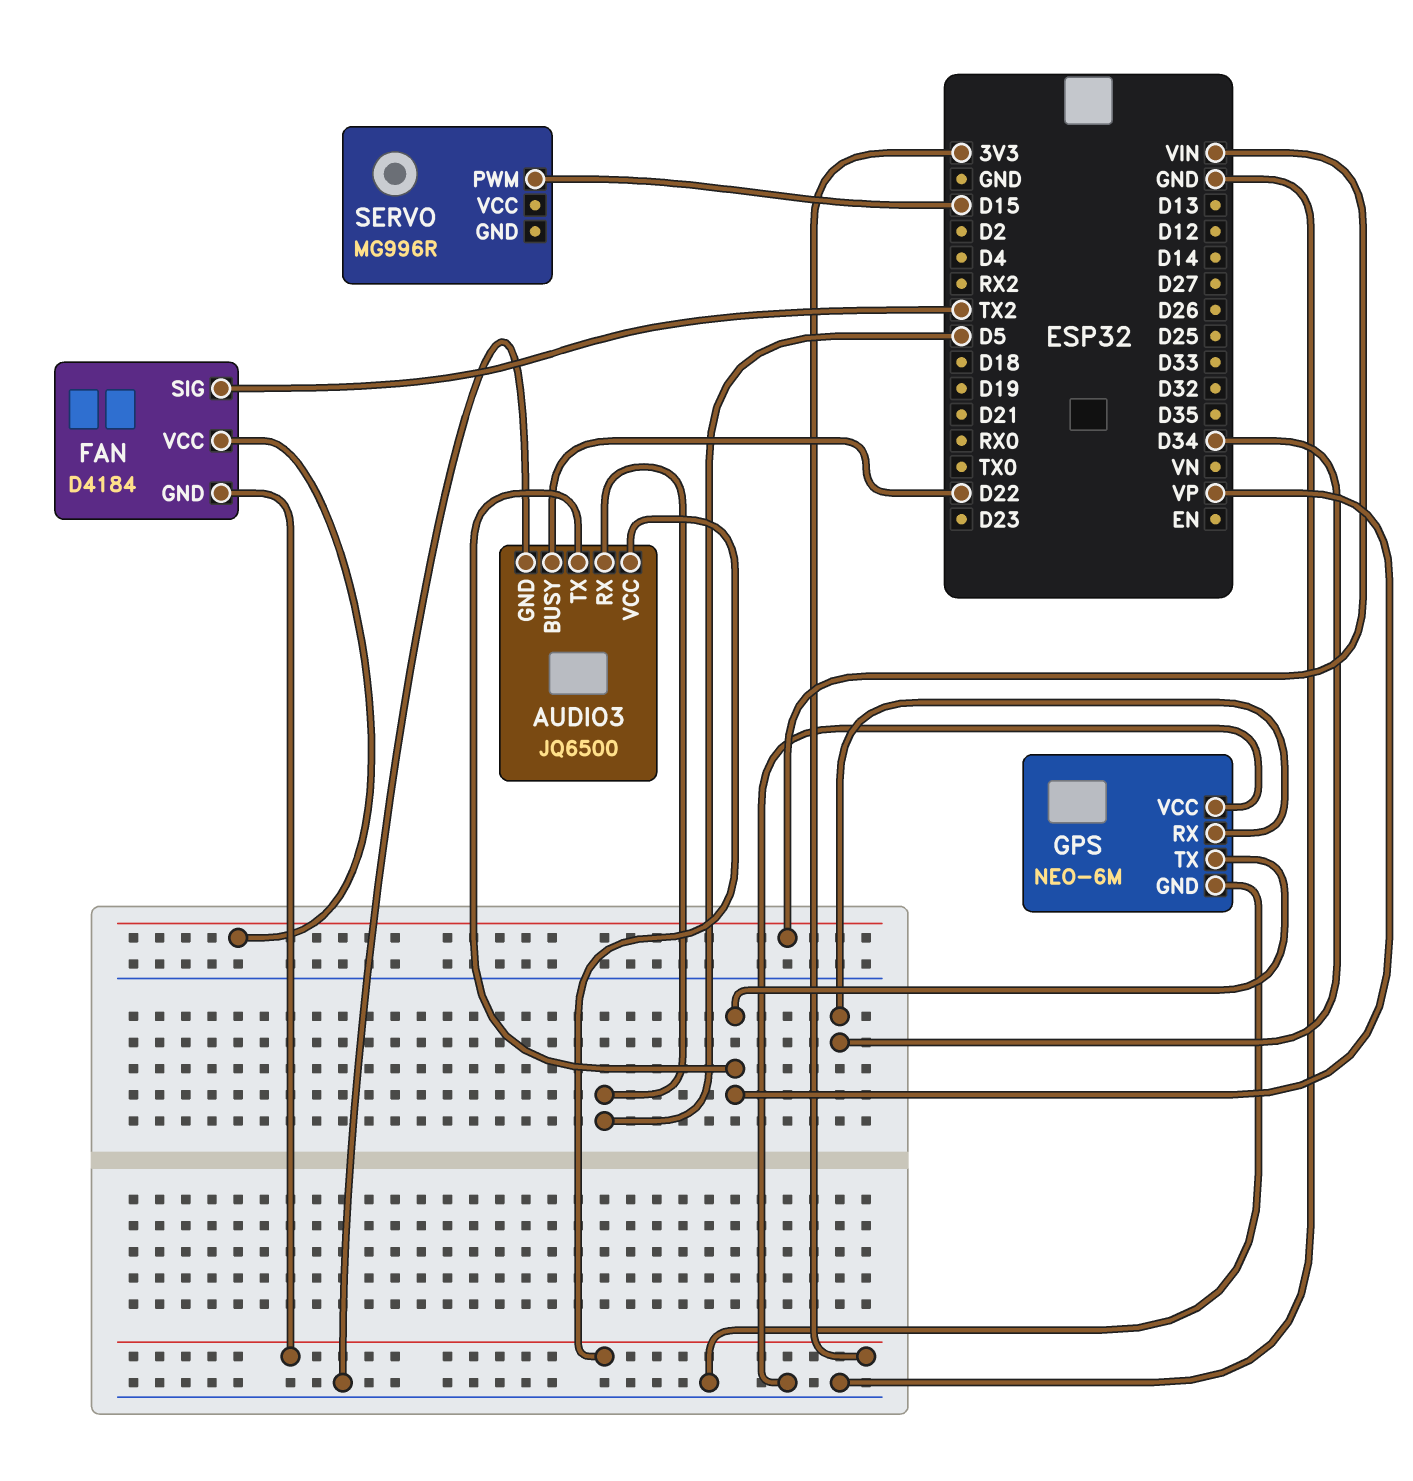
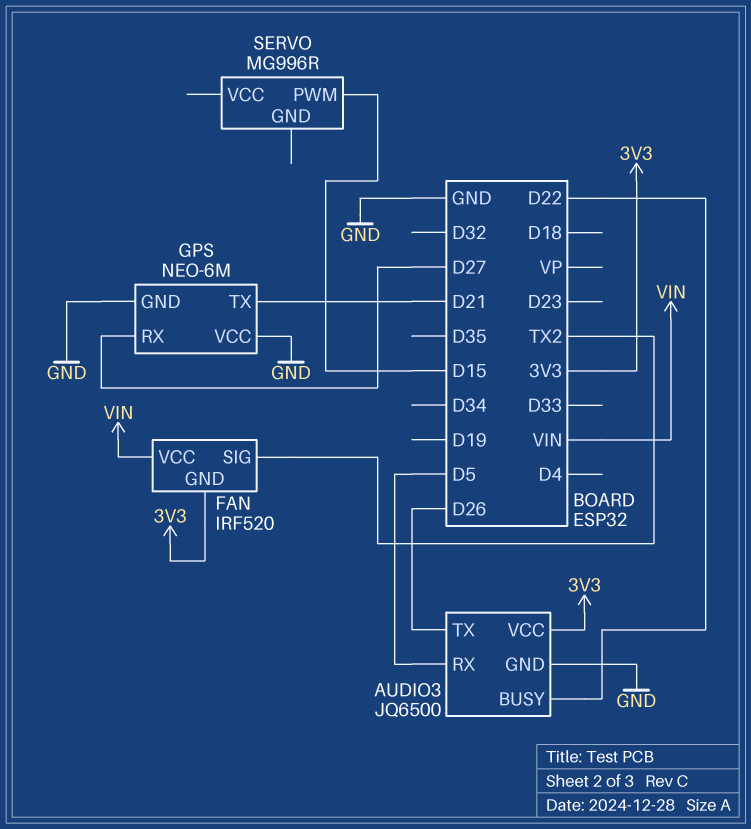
AUDIO3 pin TX: VP -> D26
FAN: D4184 -> IRF520
GPS pin RX: D34 -> D27
GPS pin TX: VP -> D21

